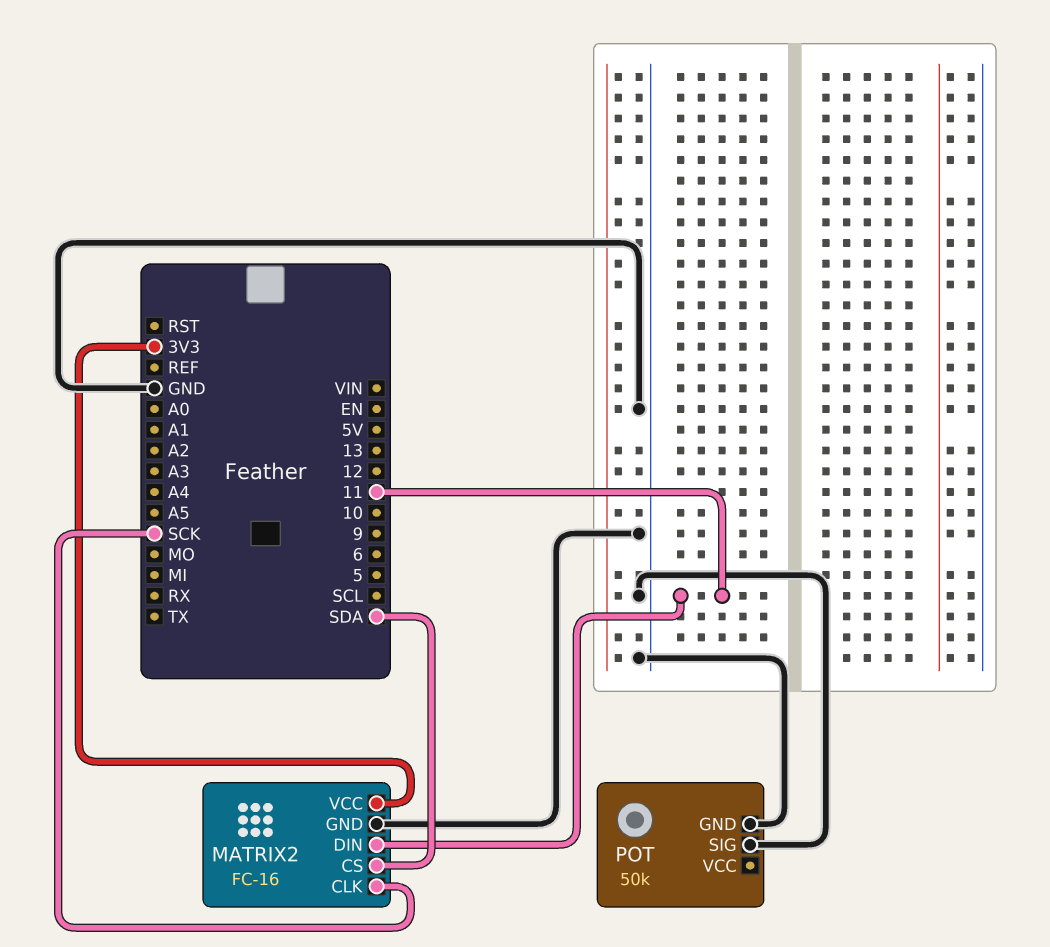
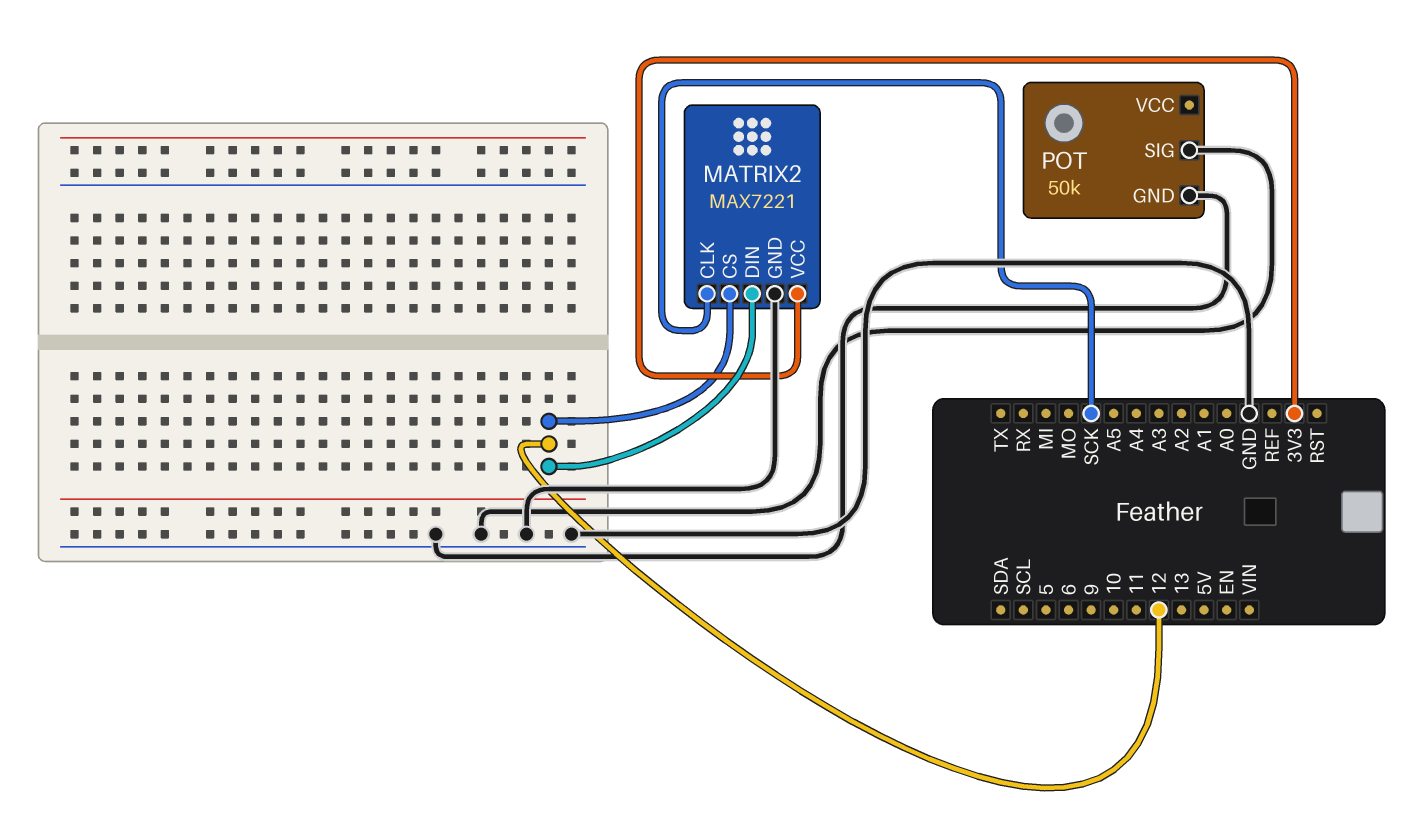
MATRIX2: FC-16 -> MAX7221
MATRIX2 pin CS: SDA -> 12
MATRIX2 pin DIN: 11 -> 12

